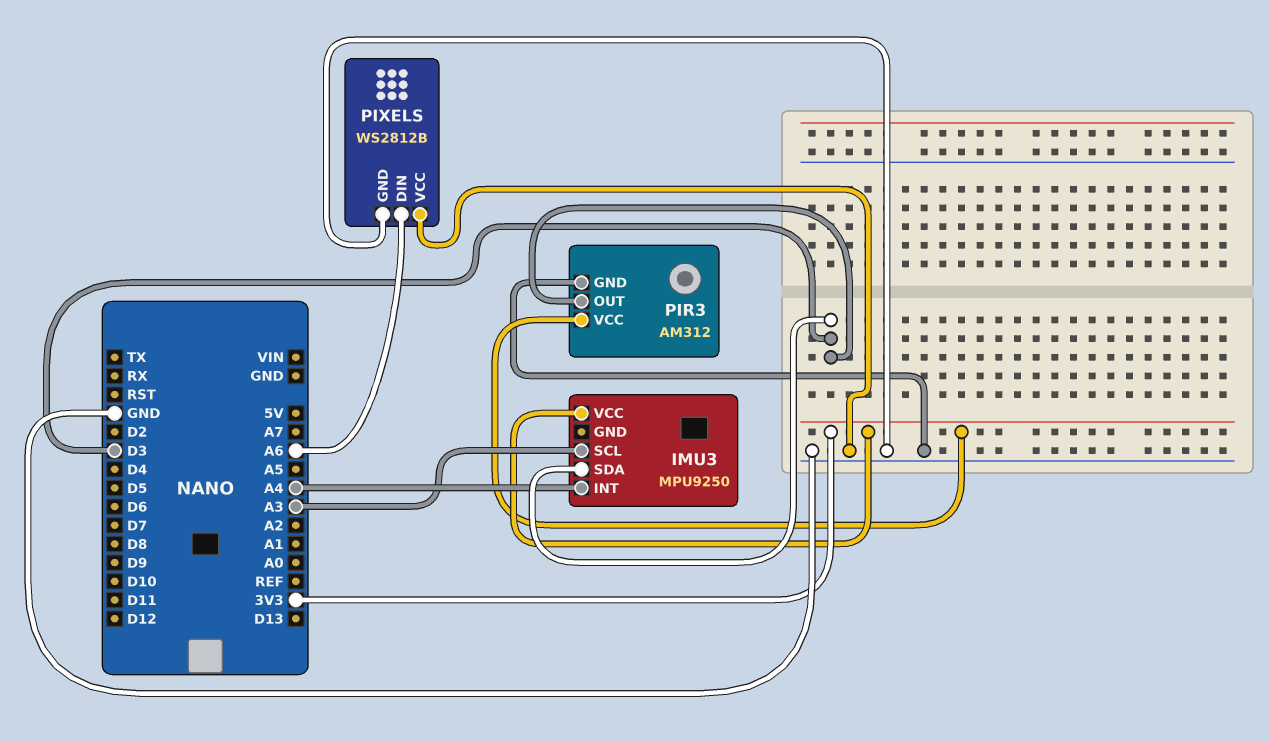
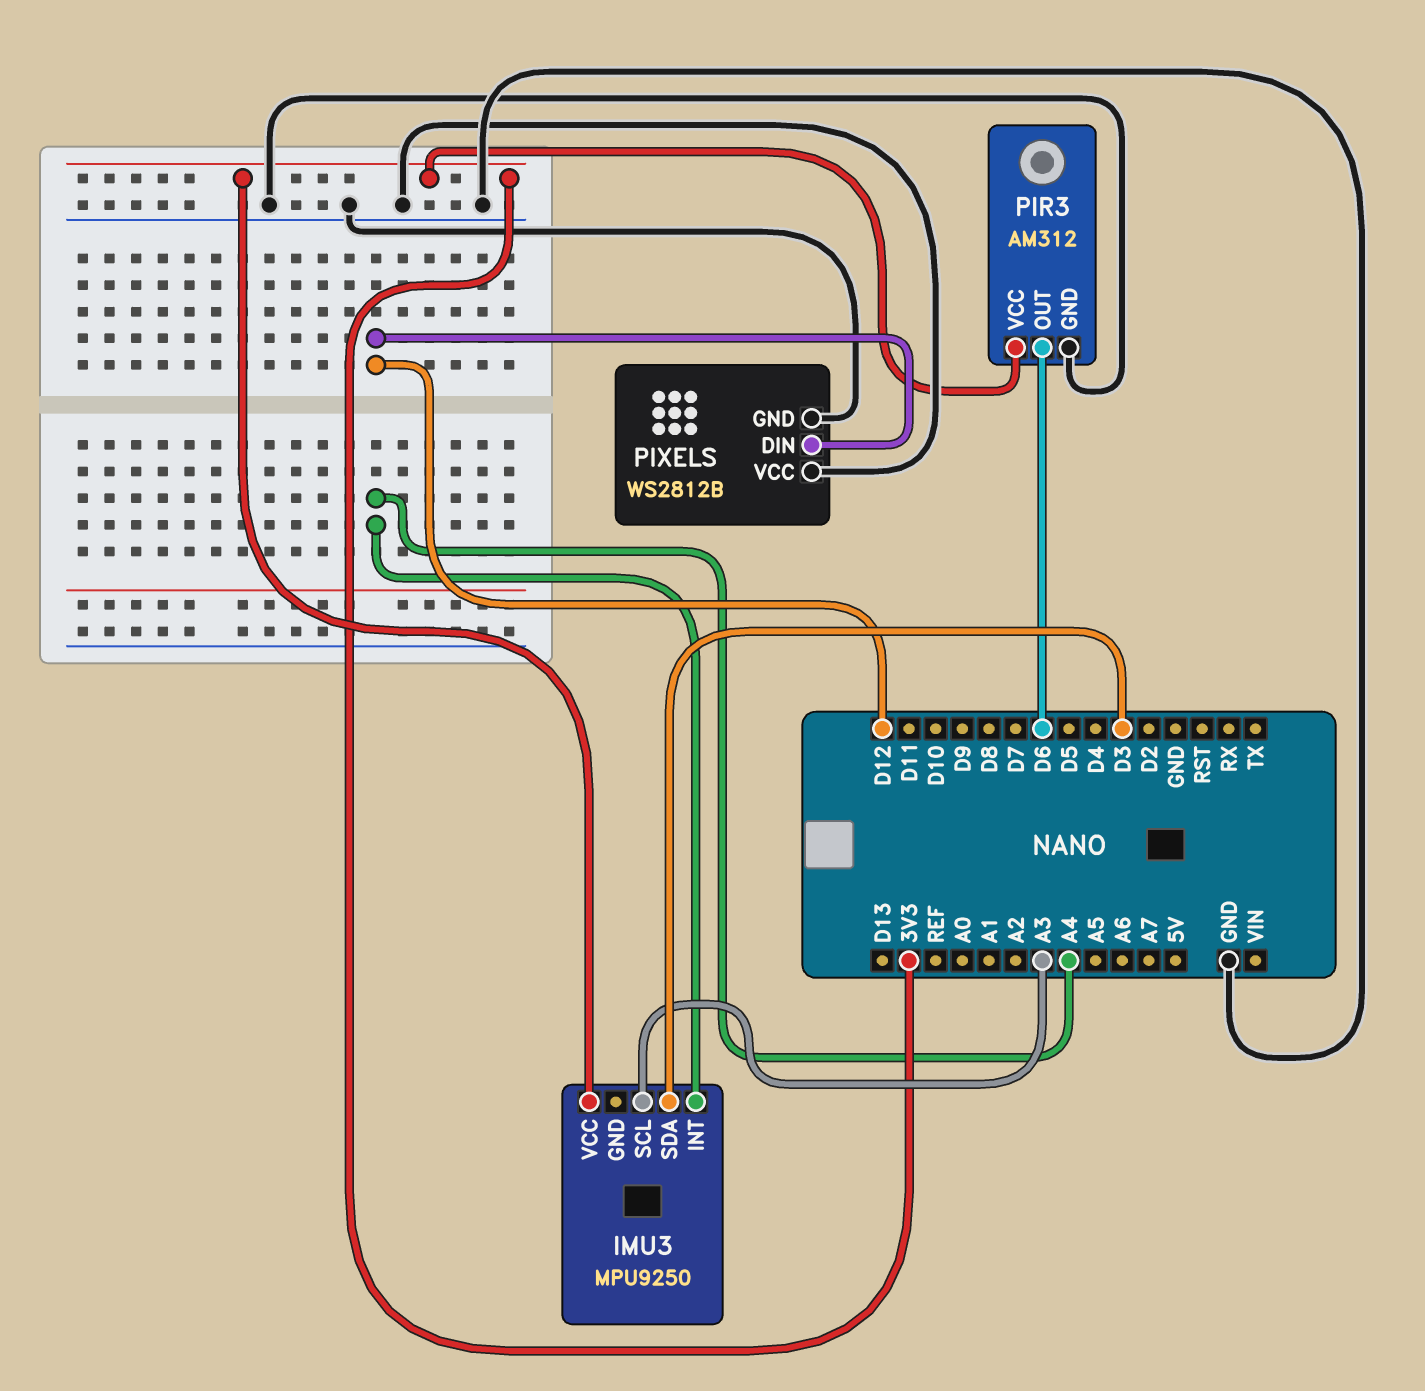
PIR3 pin OUT: D3 -> D6
PIXELS pin DIN: A6 -> D12

